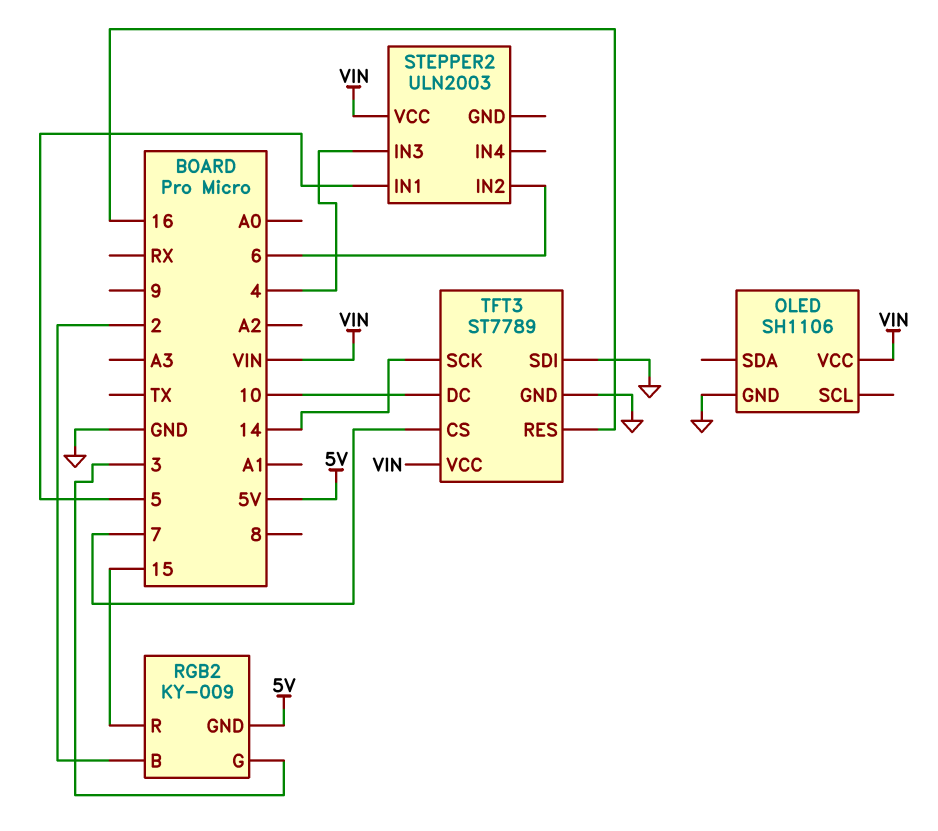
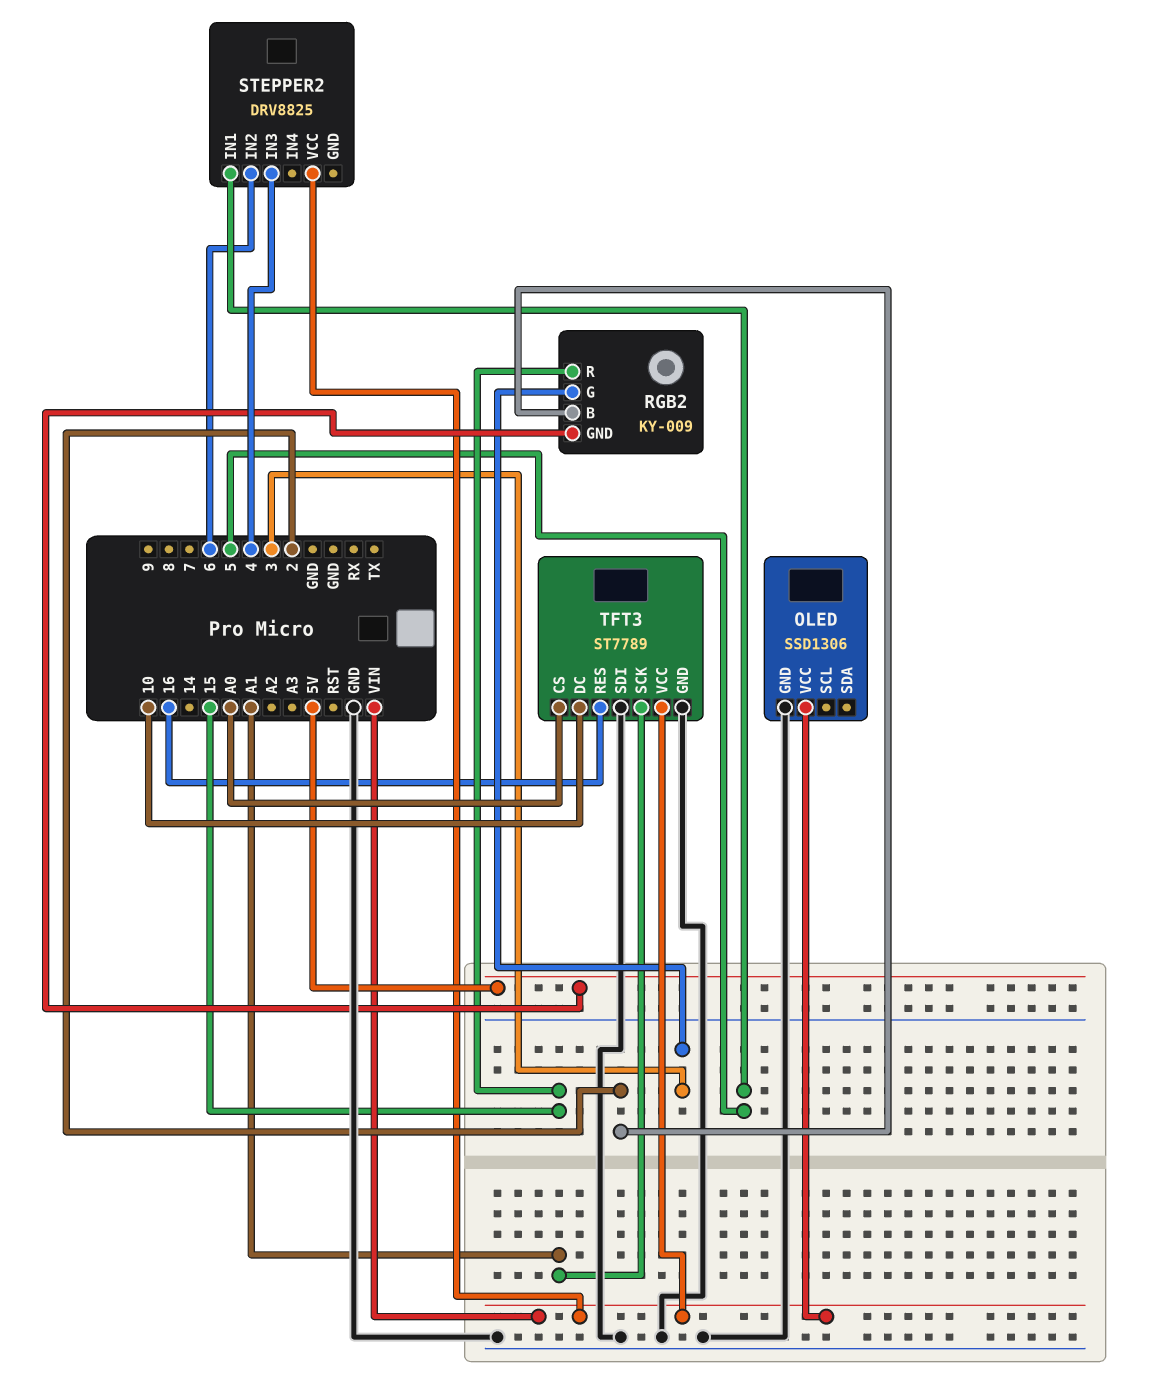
OLED: SH1106 -> SSD1306
STEPPER2: ULN2003 -> DRV8825
TFT3 pin CS: 7 -> A0
TFT3 pin SCK: 14 -> A1

